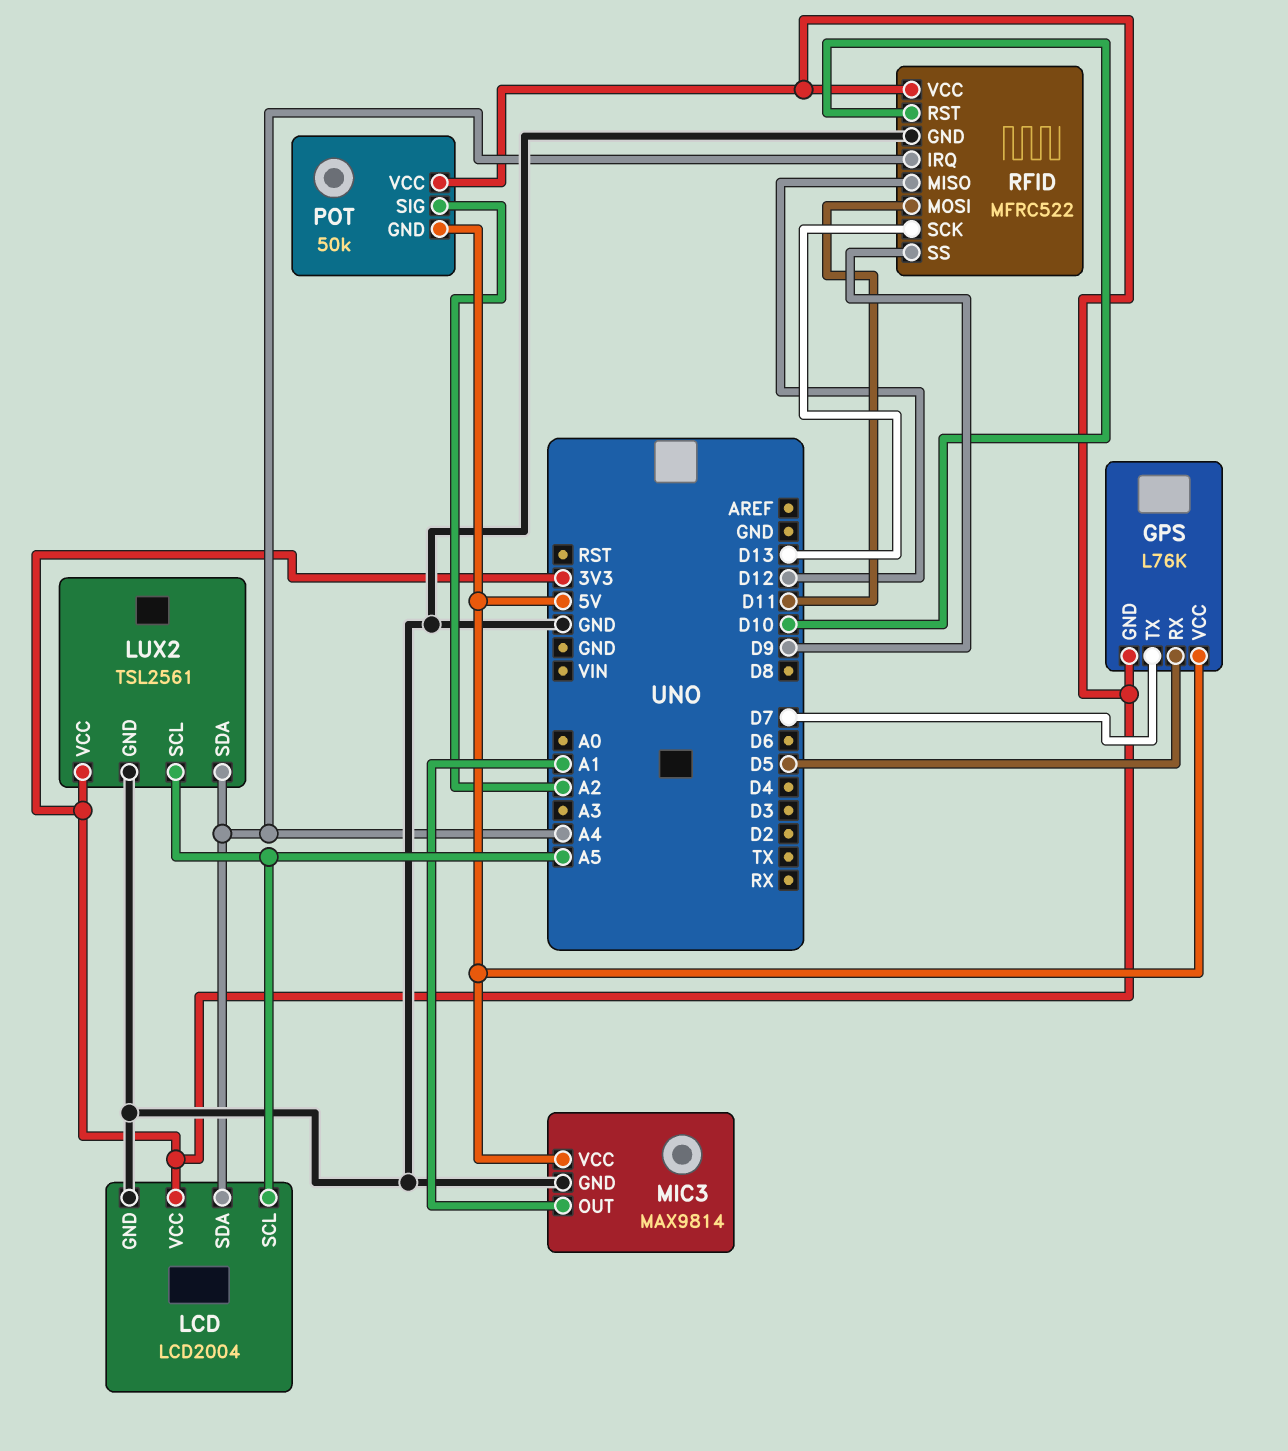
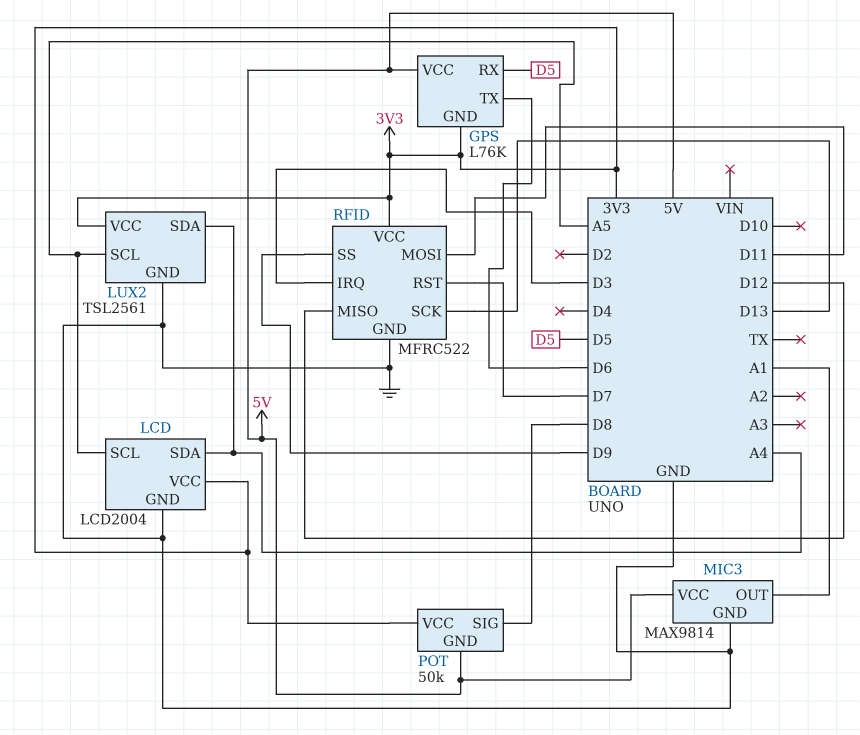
GPS pin TX: D7 -> D6
POT pin SIG: A2 -> D8
RFID pin IRQ: A4 -> D3
RFID pin RST: D10 -> D7

